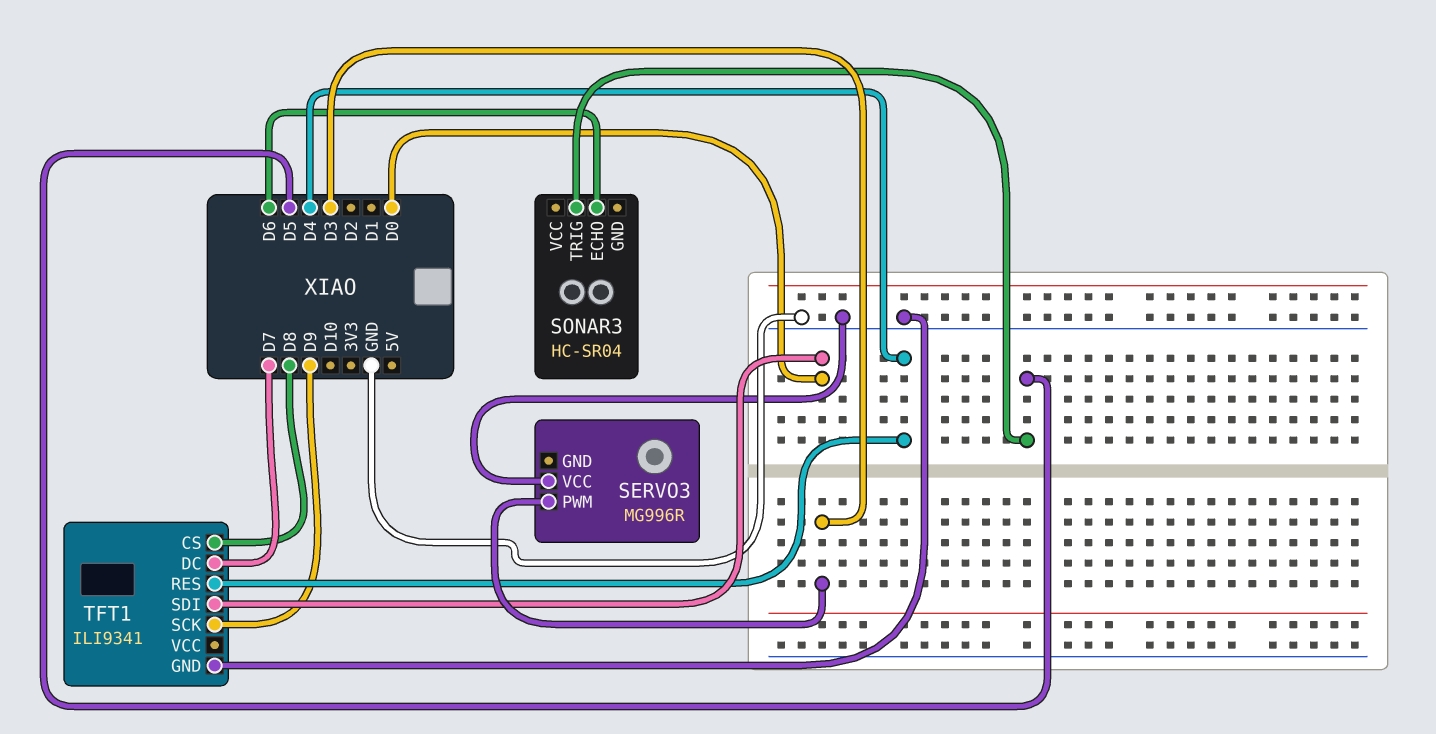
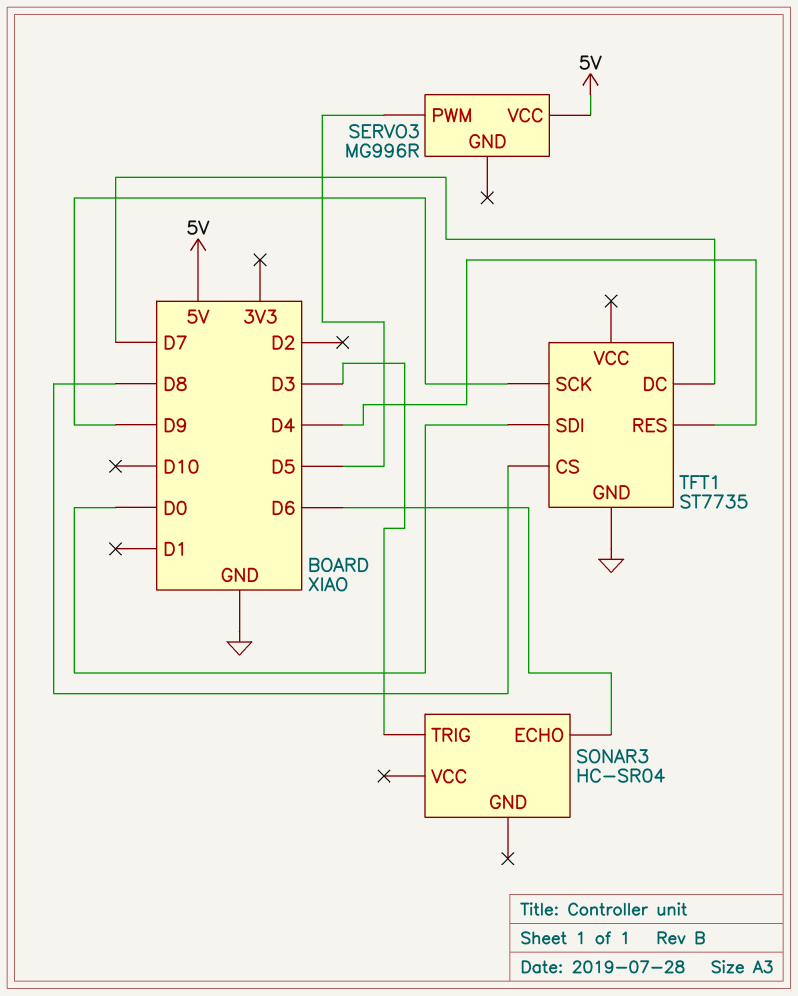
SERVO3 pin PWM: D3 -> D5
SERVO3 pin VCC: GND -> 5V
SONAR3 pin TRIG: D5 -> D3
TFT1: ILI9341 -> ST7735

